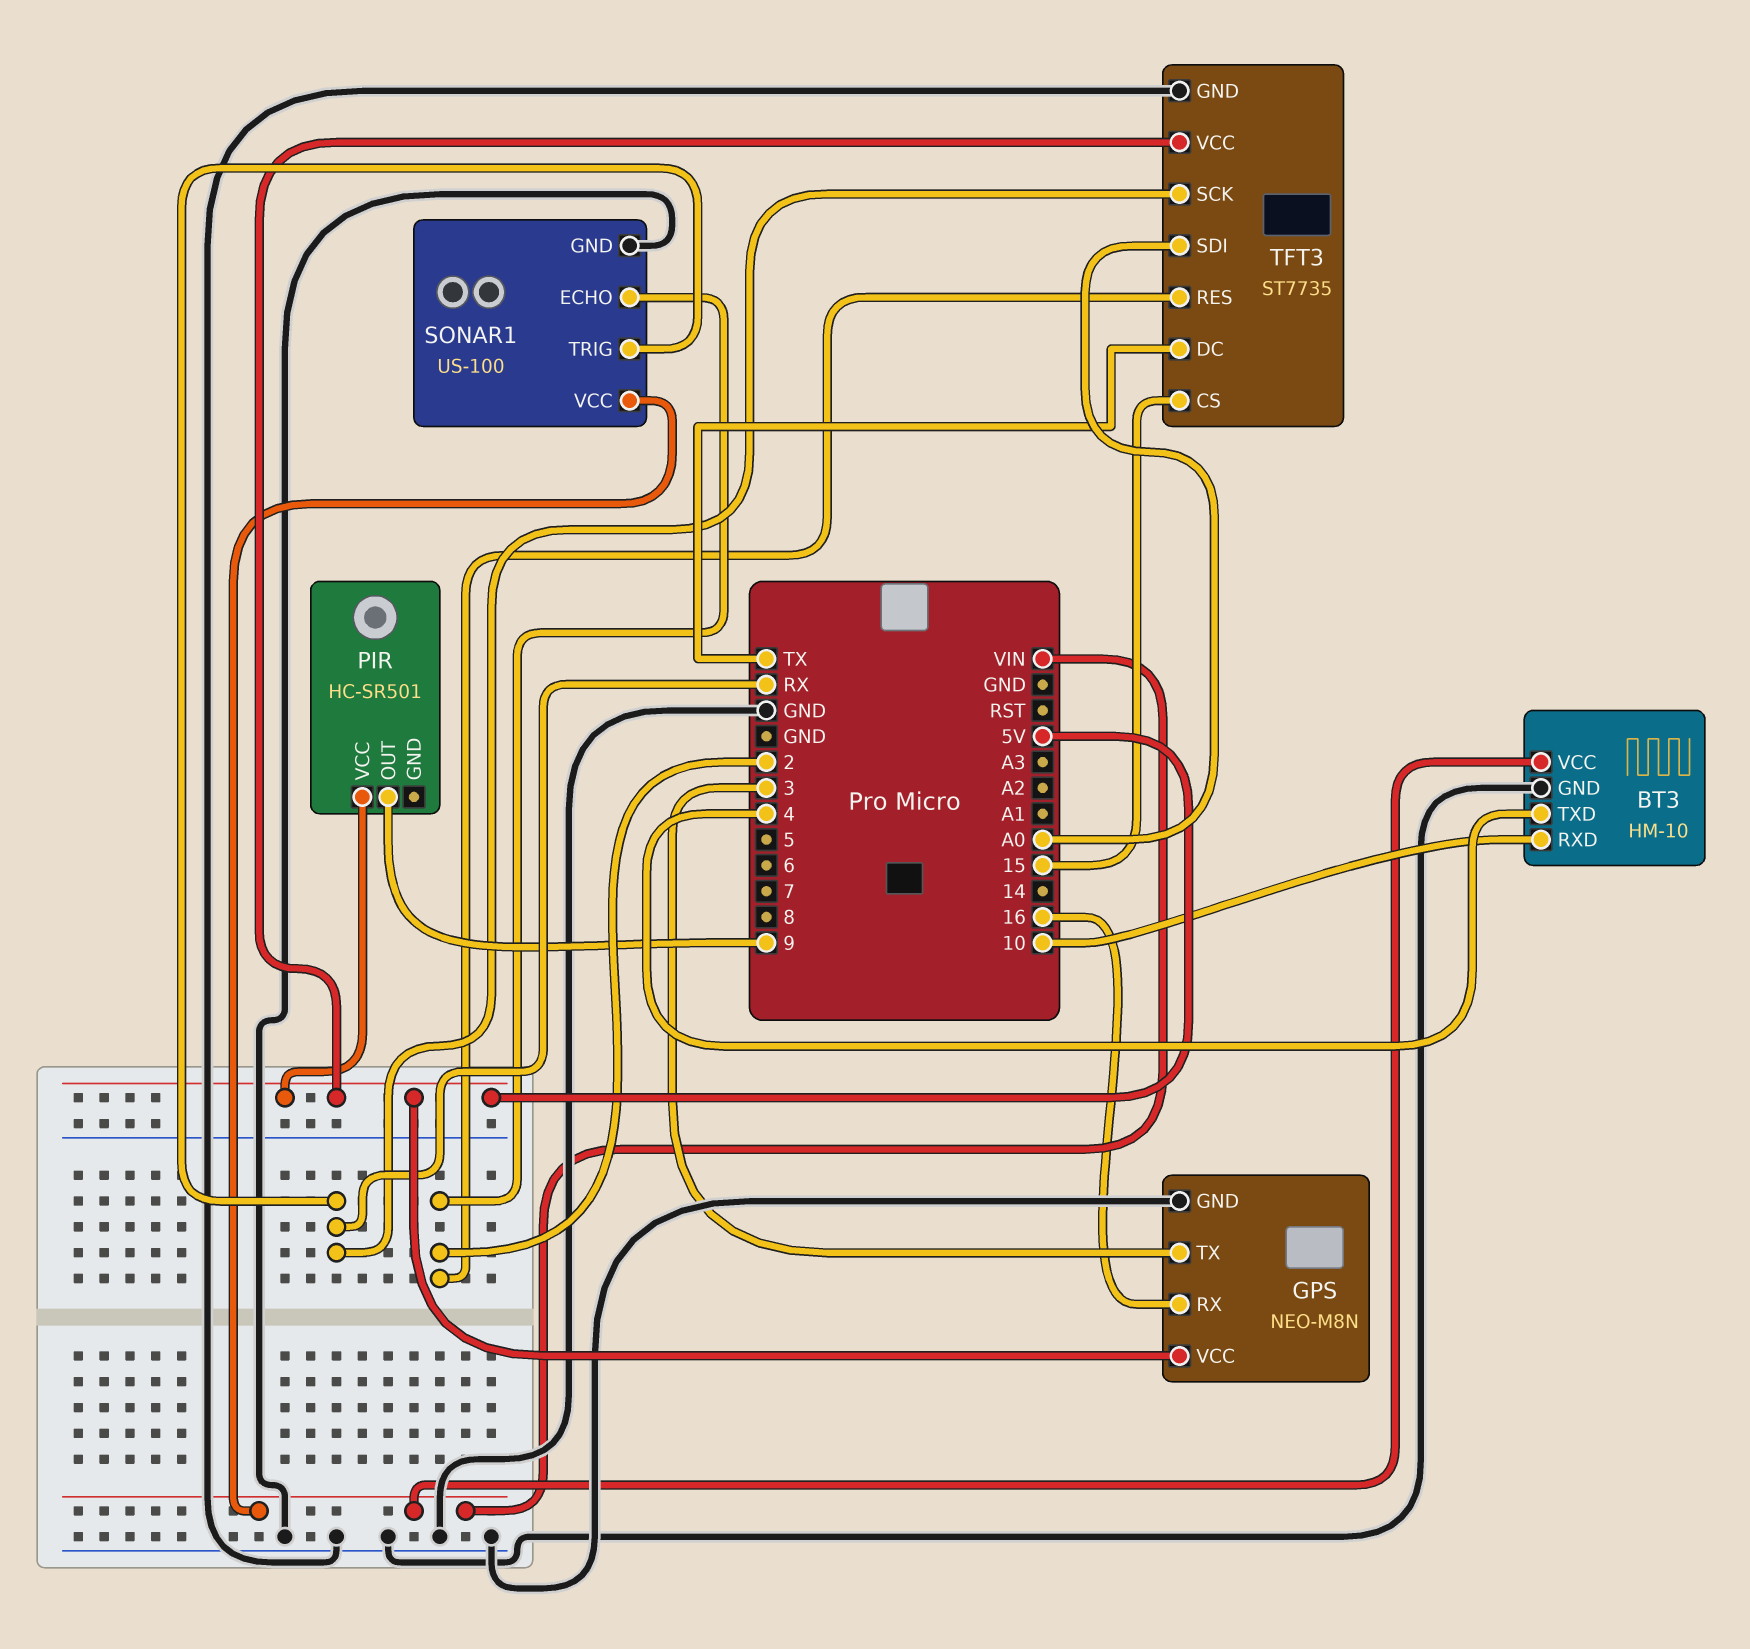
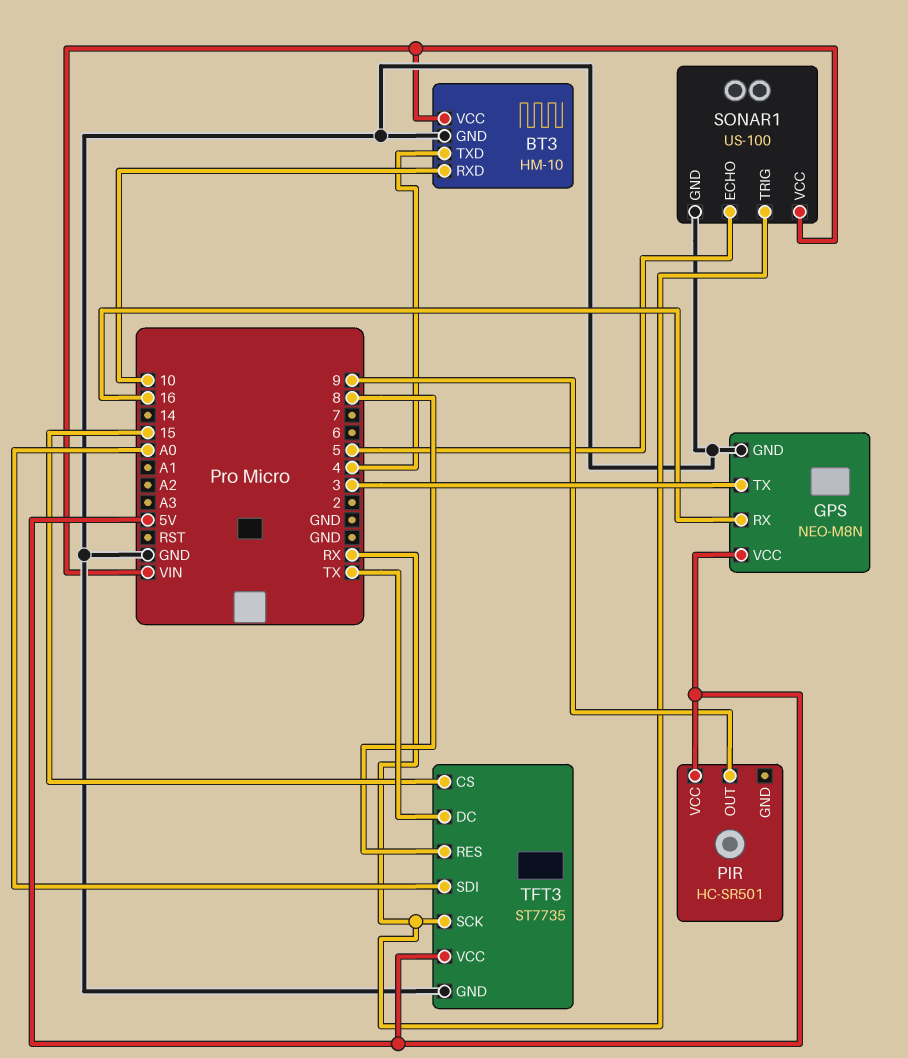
SONAR1 pin ECHO: 2 -> 5
TFT3 pin RES: 2 -> 8

